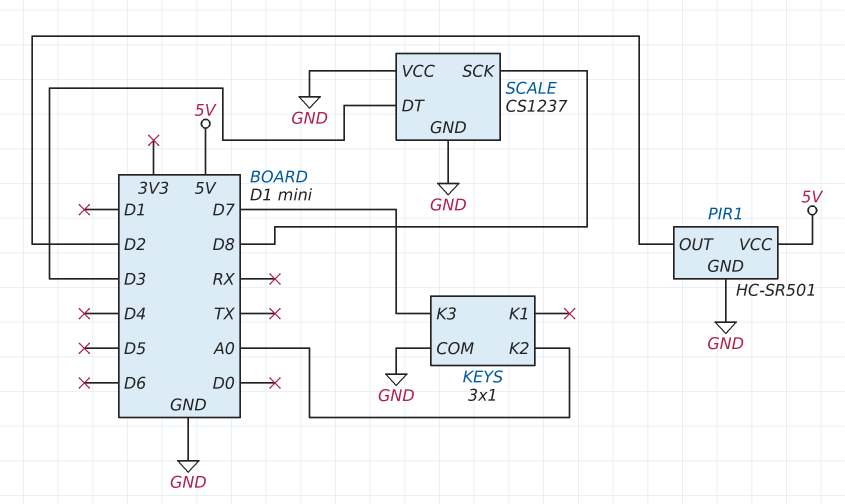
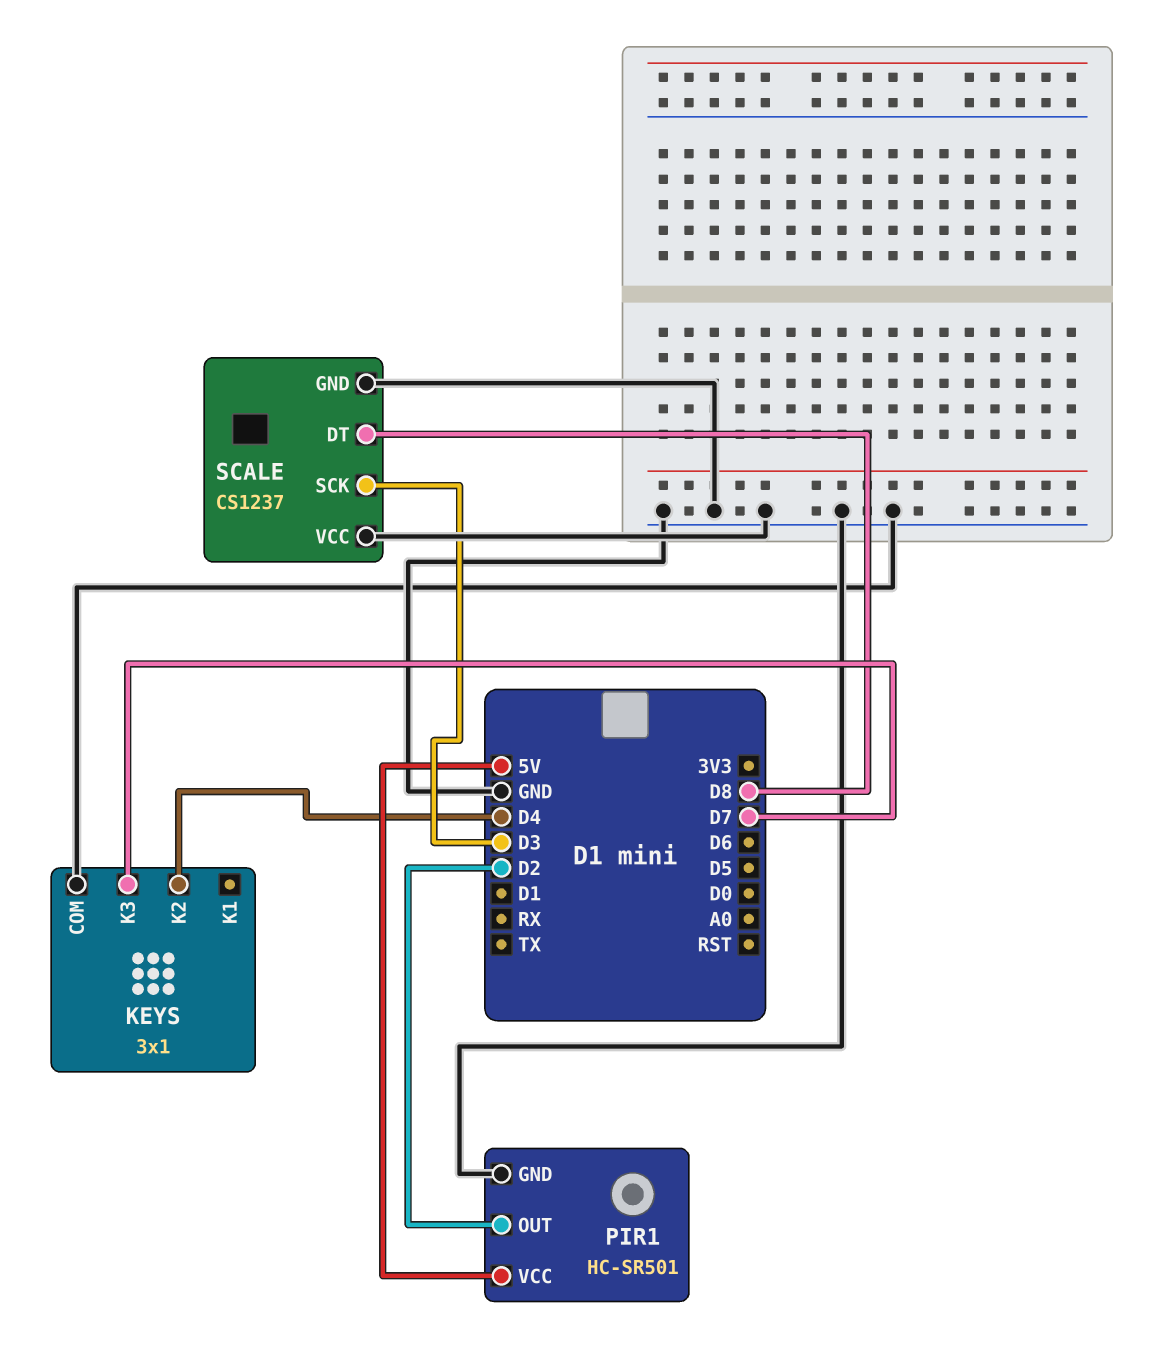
KEYS pin K2: A0 -> D4
SCALE pin DT: D3 -> D8
SCALE pin SCK: D8 -> D3

